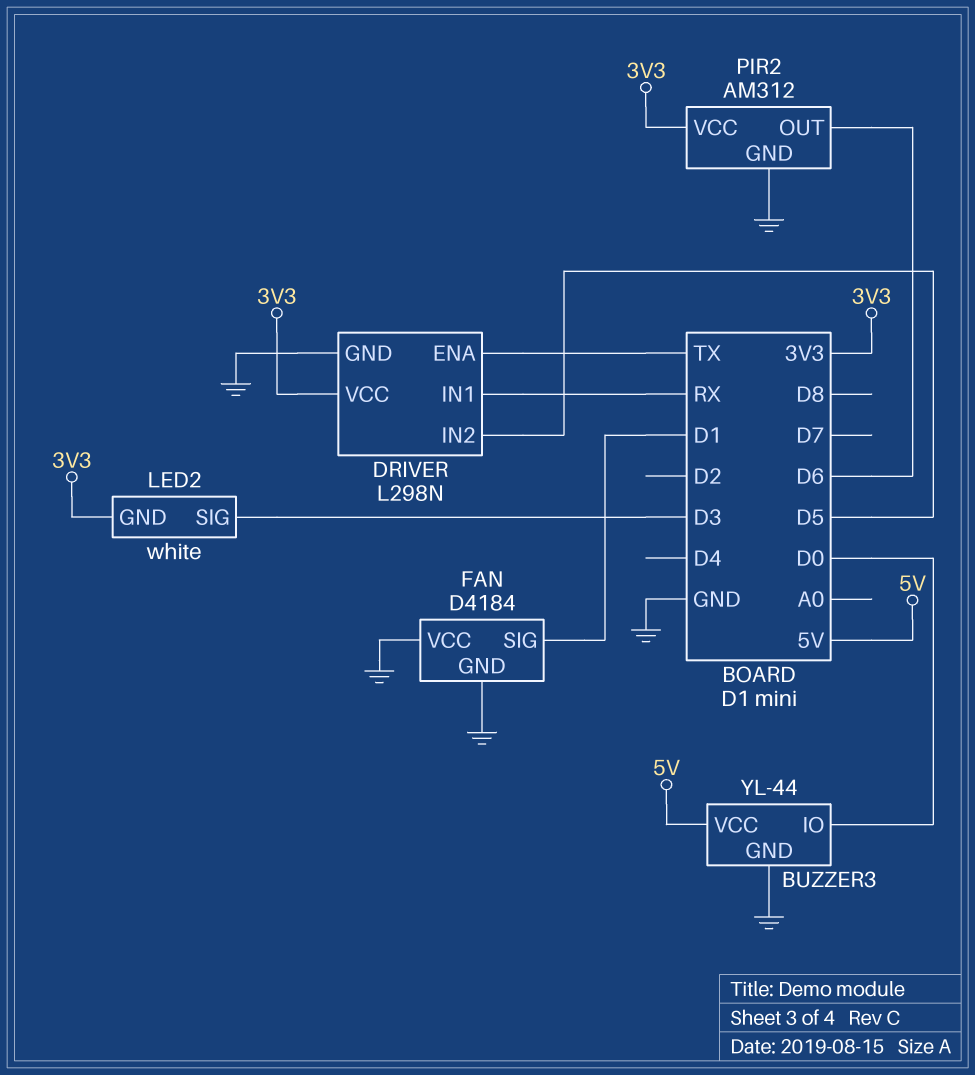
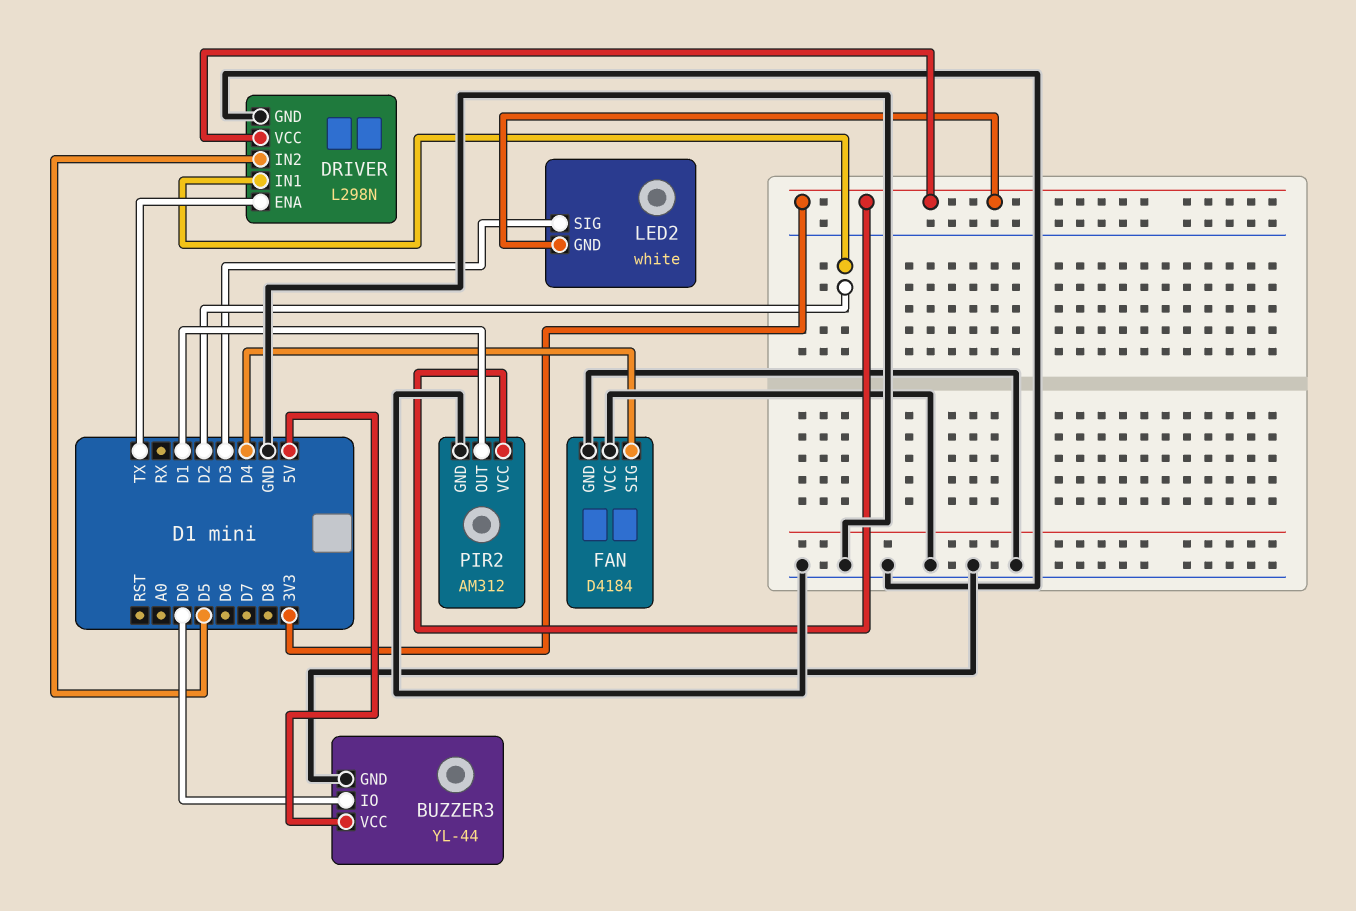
DRIVER pin IN1: RX -> D2
FAN pin SIG: D1 -> D4
PIR2 pin OUT: D6 -> D1

